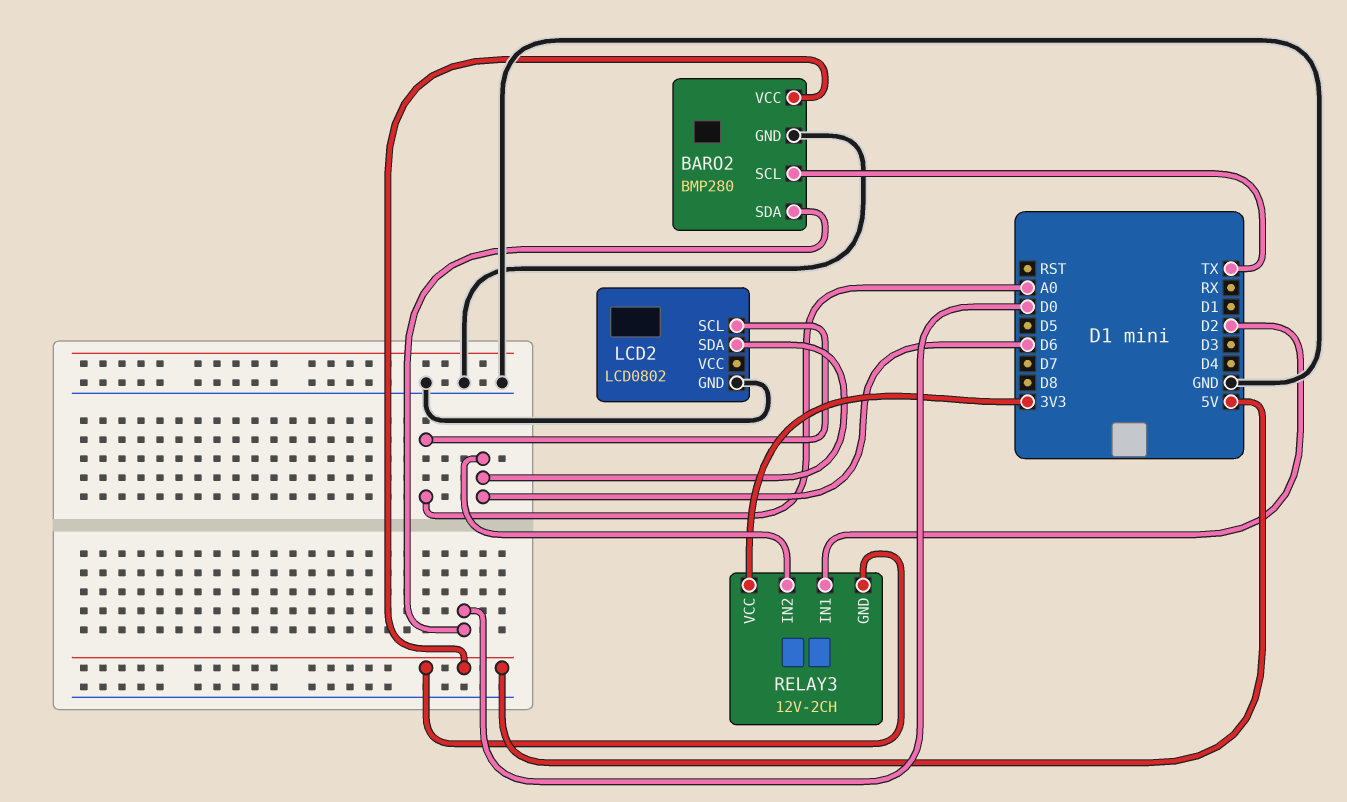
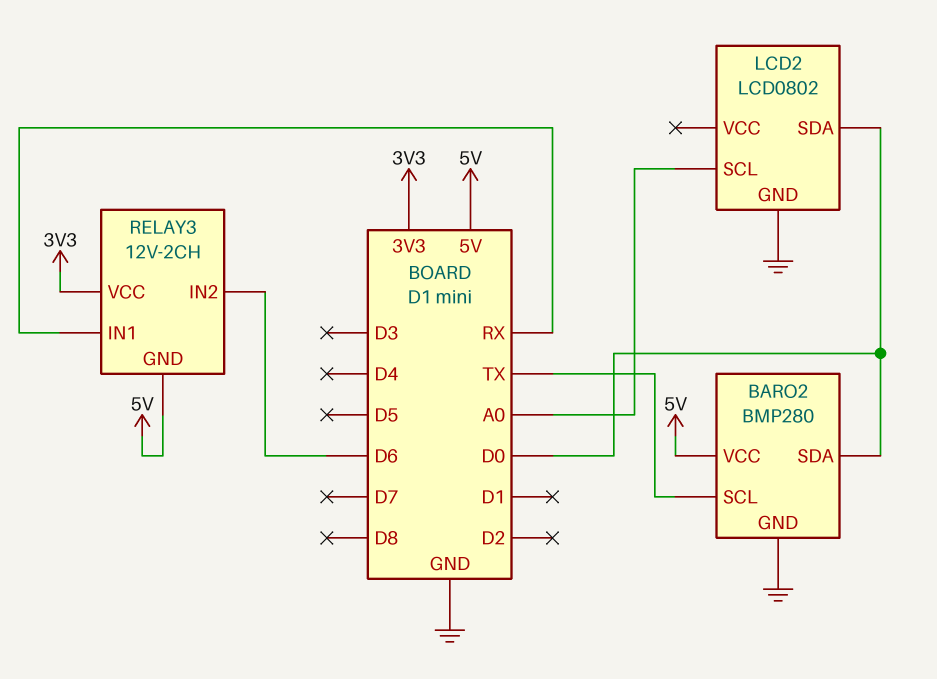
LCD2 pin SDA: D6 -> D0
RELAY3 pin IN1: D2 -> RX

